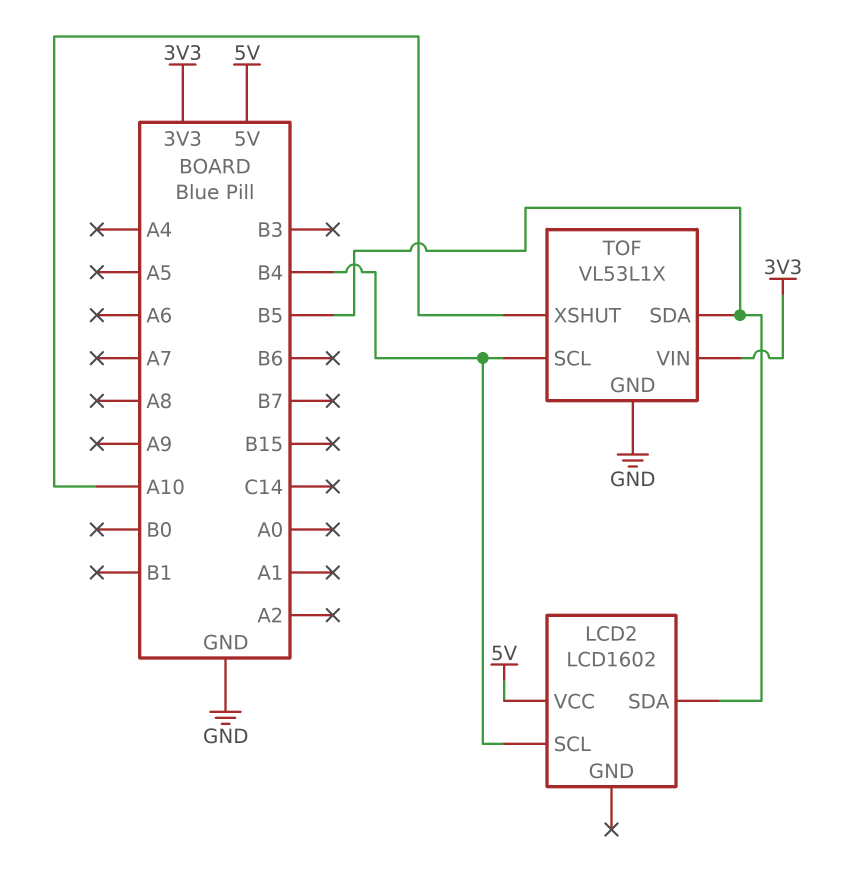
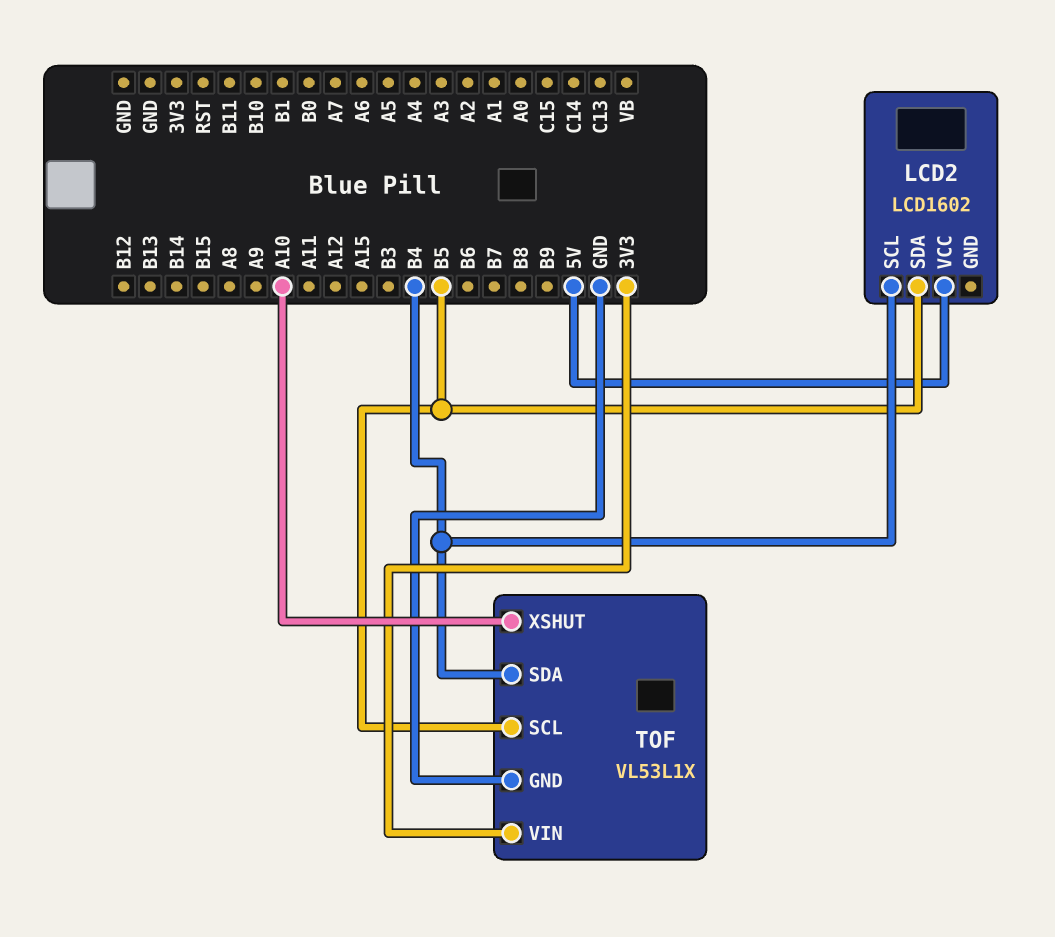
TOF pin SCL: B4 -> B5
TOF pin SDA: B5 -> B4

